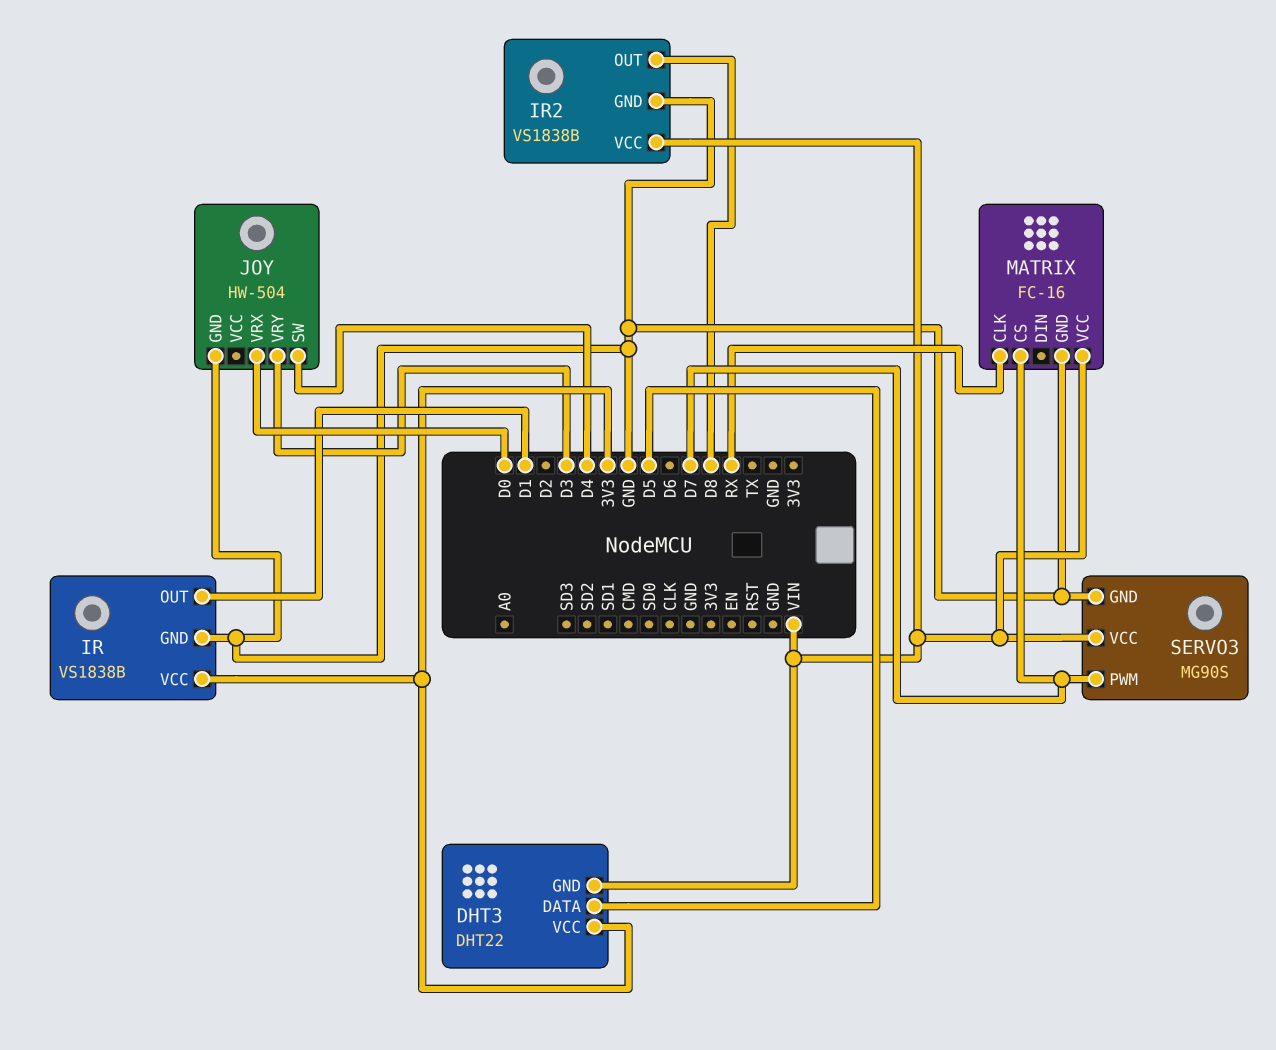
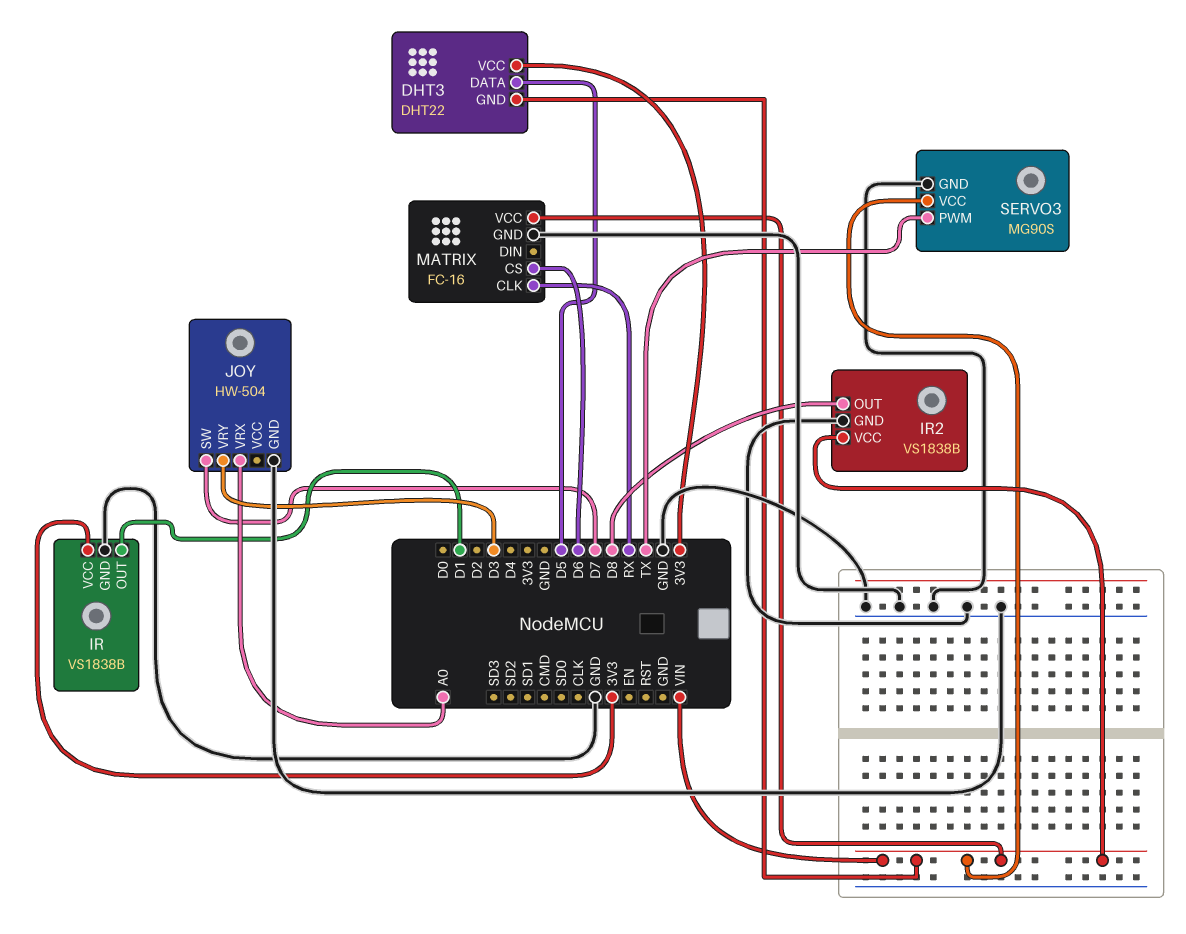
JOY pin SW: D4 -> D7
JOY pin VRX: D0 -> A0
MATRIX pin CS: D7 -> D6
SERVO3 pin PWM: D7 -> TX

